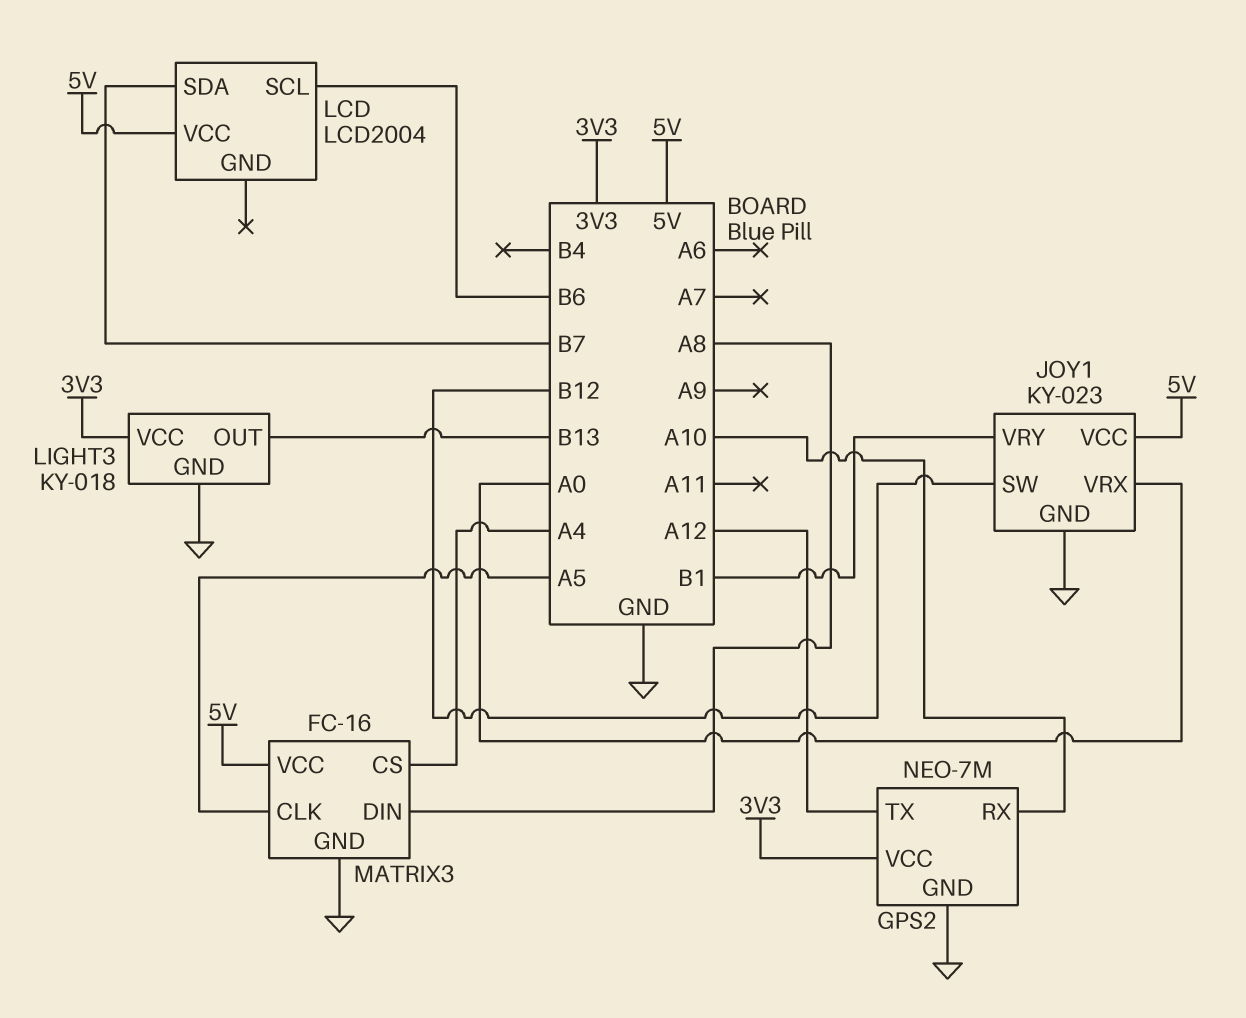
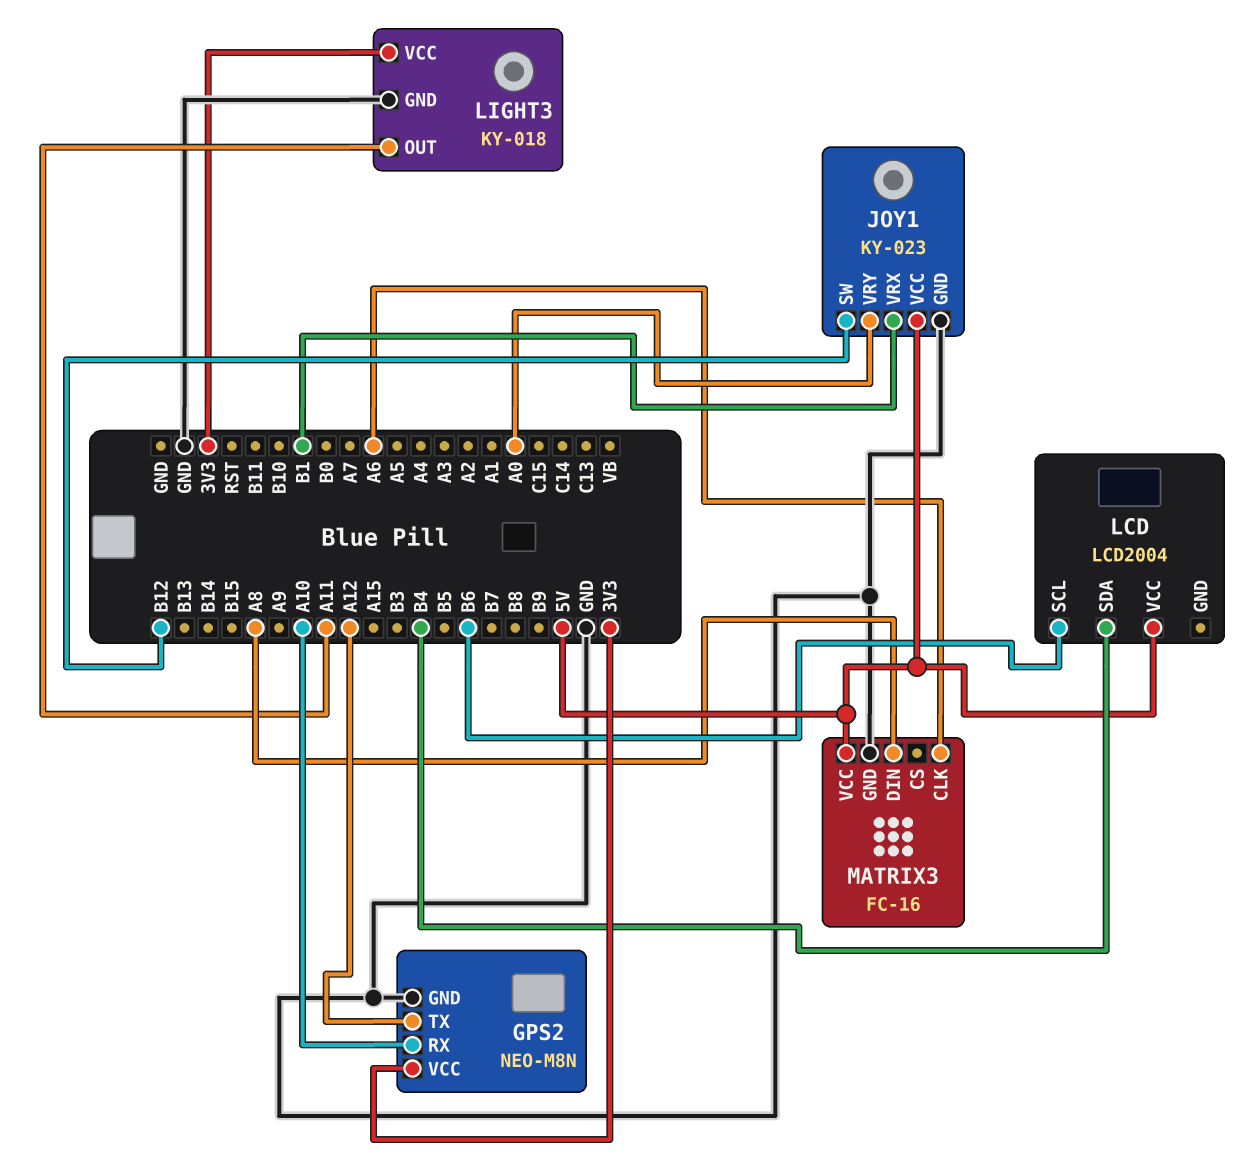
GPS2: NEO-7M -> NEO-M8N
JOY1 pin VRX: A0 -> B1
JOY1 pin VRY: B1 -> A0
LCD pin SDA: B7 -> B4
LIGHT3 pin OUT: B13 -> A11
MATRIX3 pin CLK: A5 -> A6
MATRIX3 pin CS: A4 -> none

